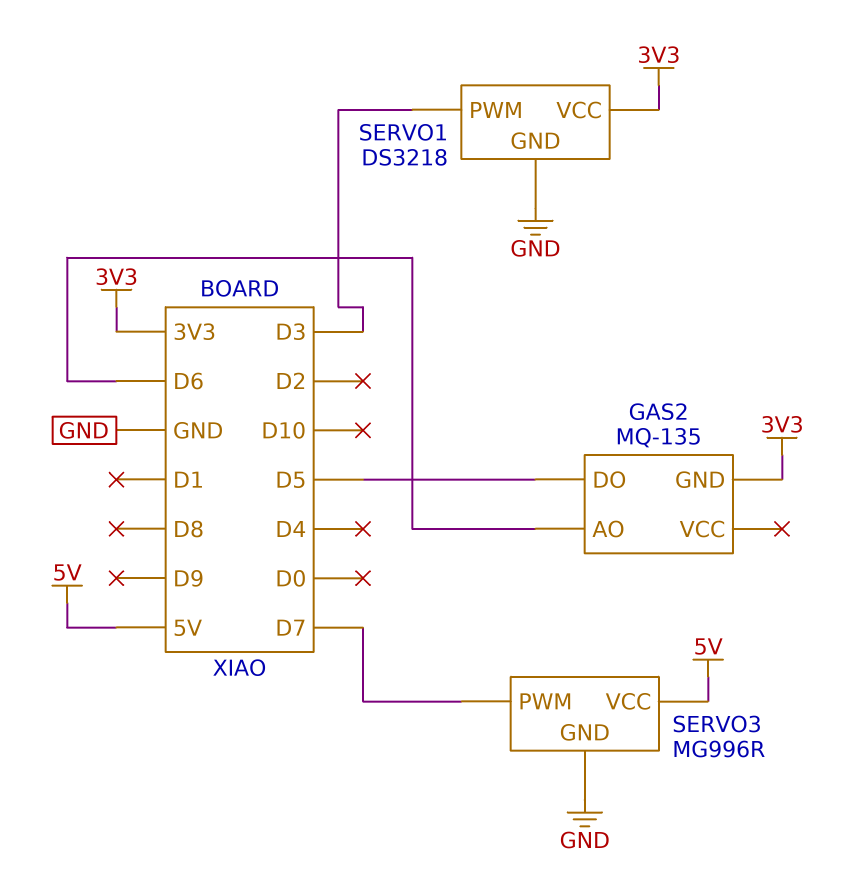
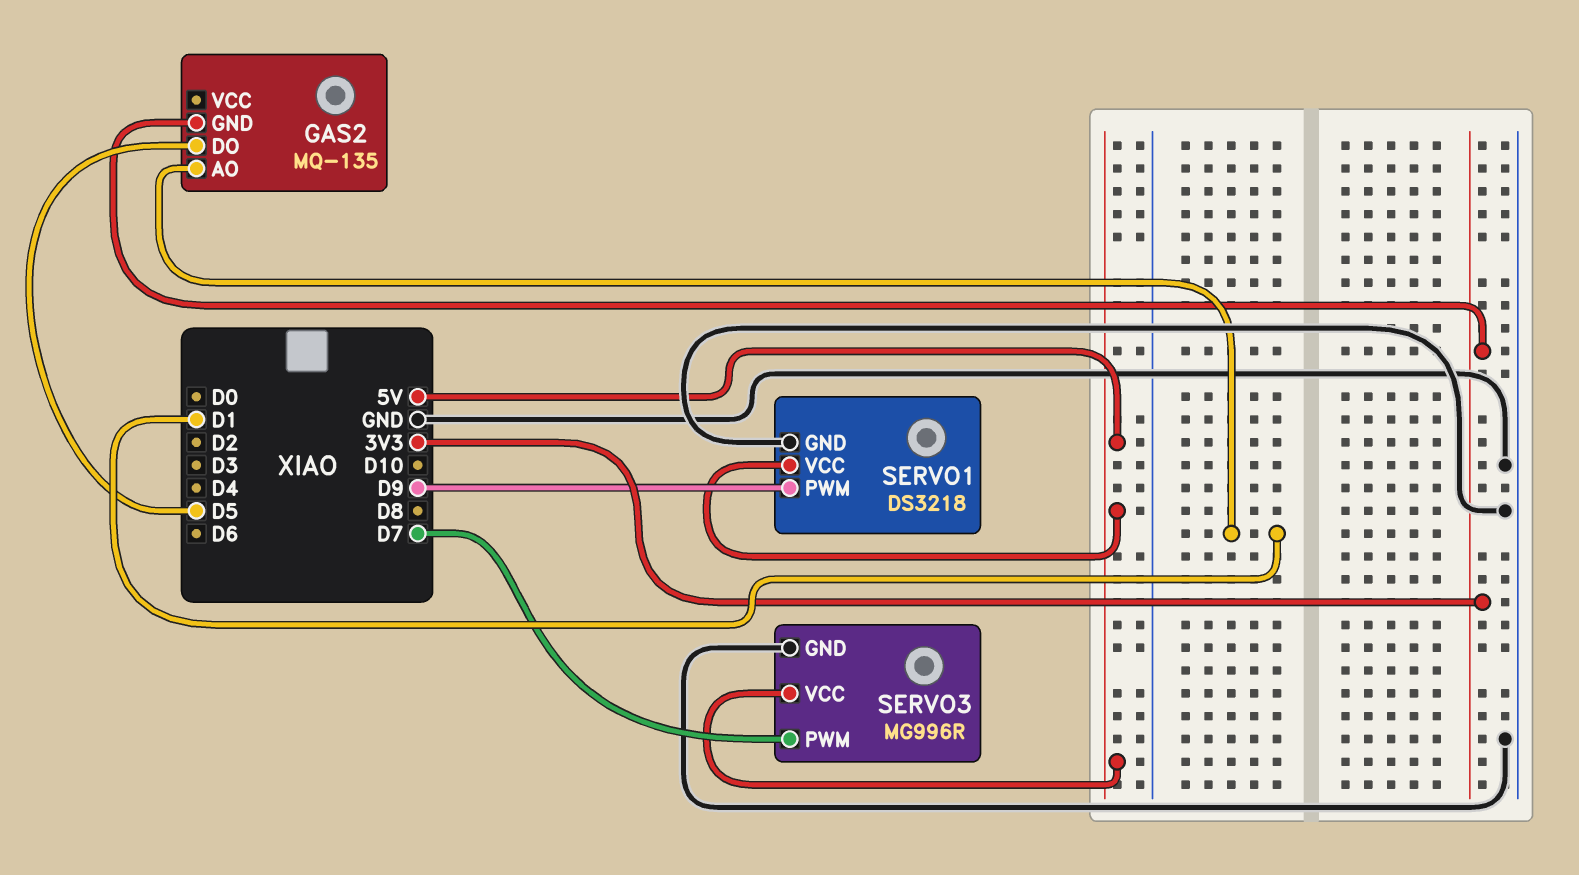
GAS2 pin AO: D6 -> D1
SERVO1 pin PWM: D3 -> D9
SERVO1 pin VCC: 3V3 -> 5V

